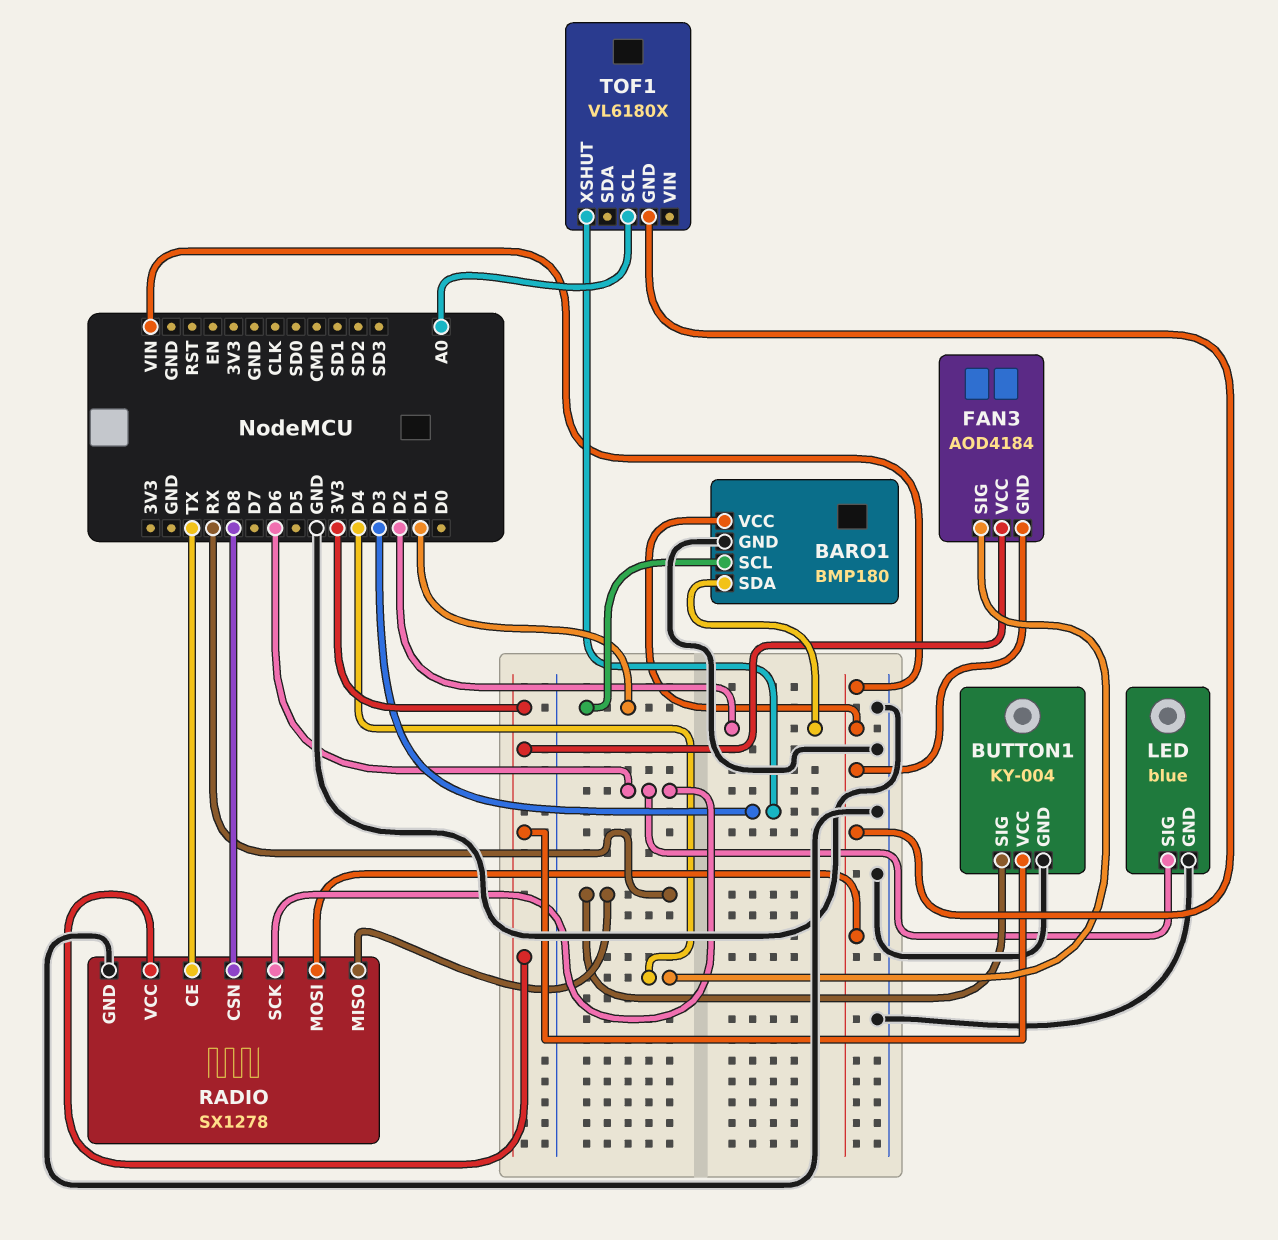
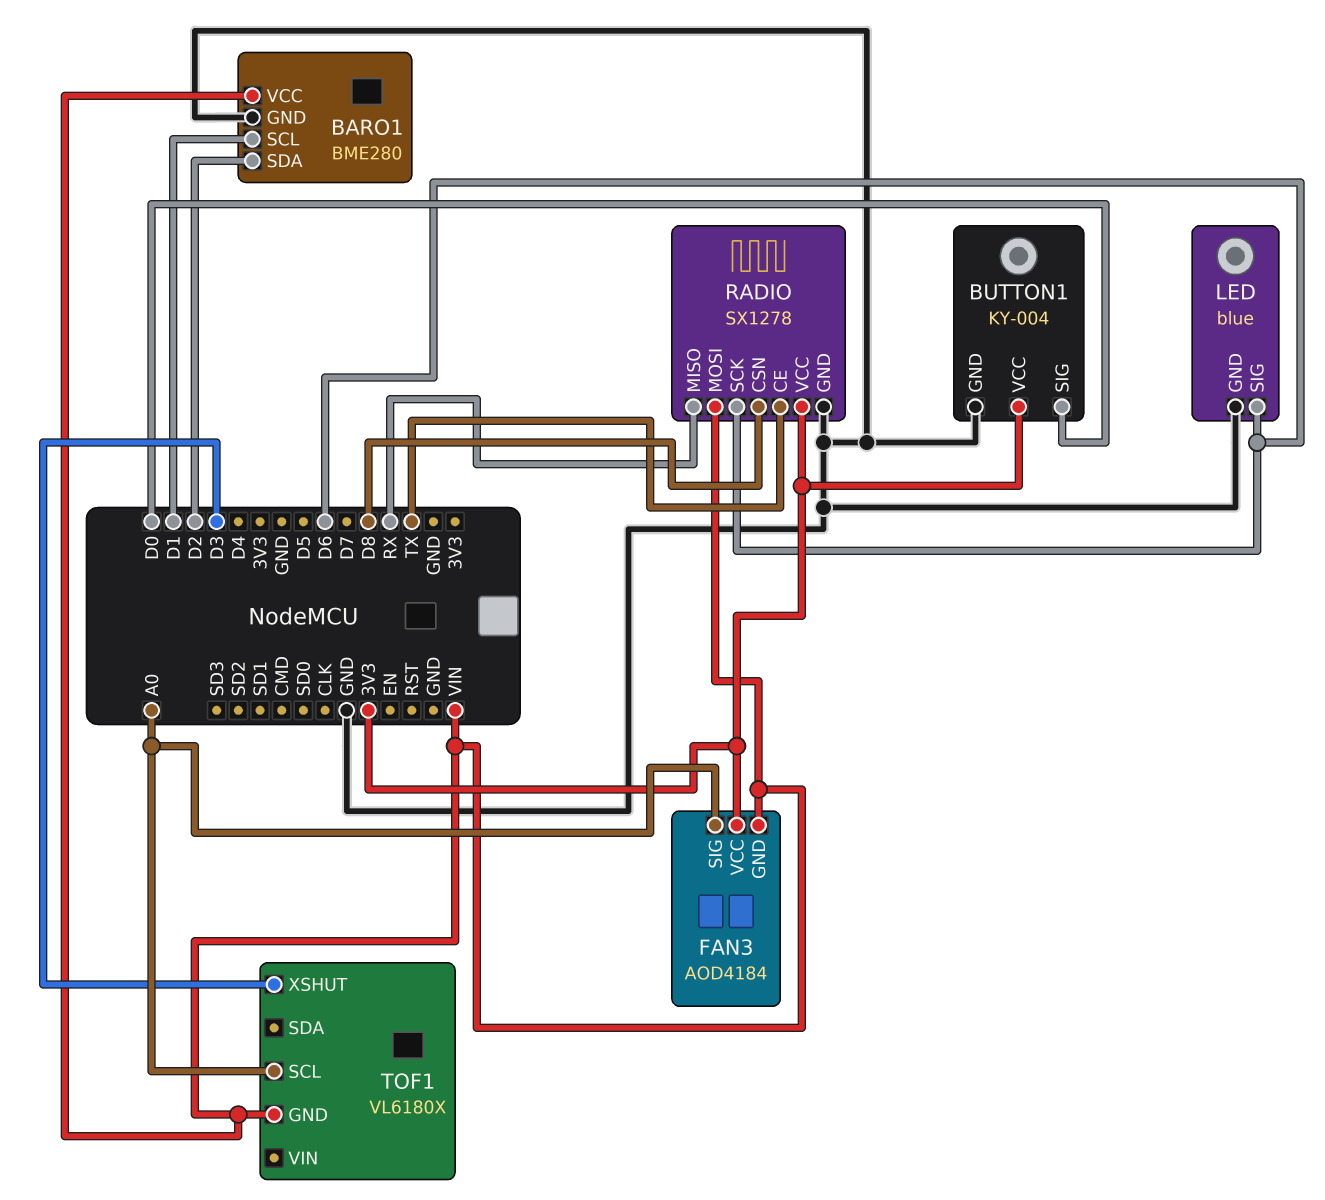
BARO1: BMP180 -> BME280
BUTTON1 pin SIG: RX -> D0
FAN3 pin SIG: D4 -> A0

